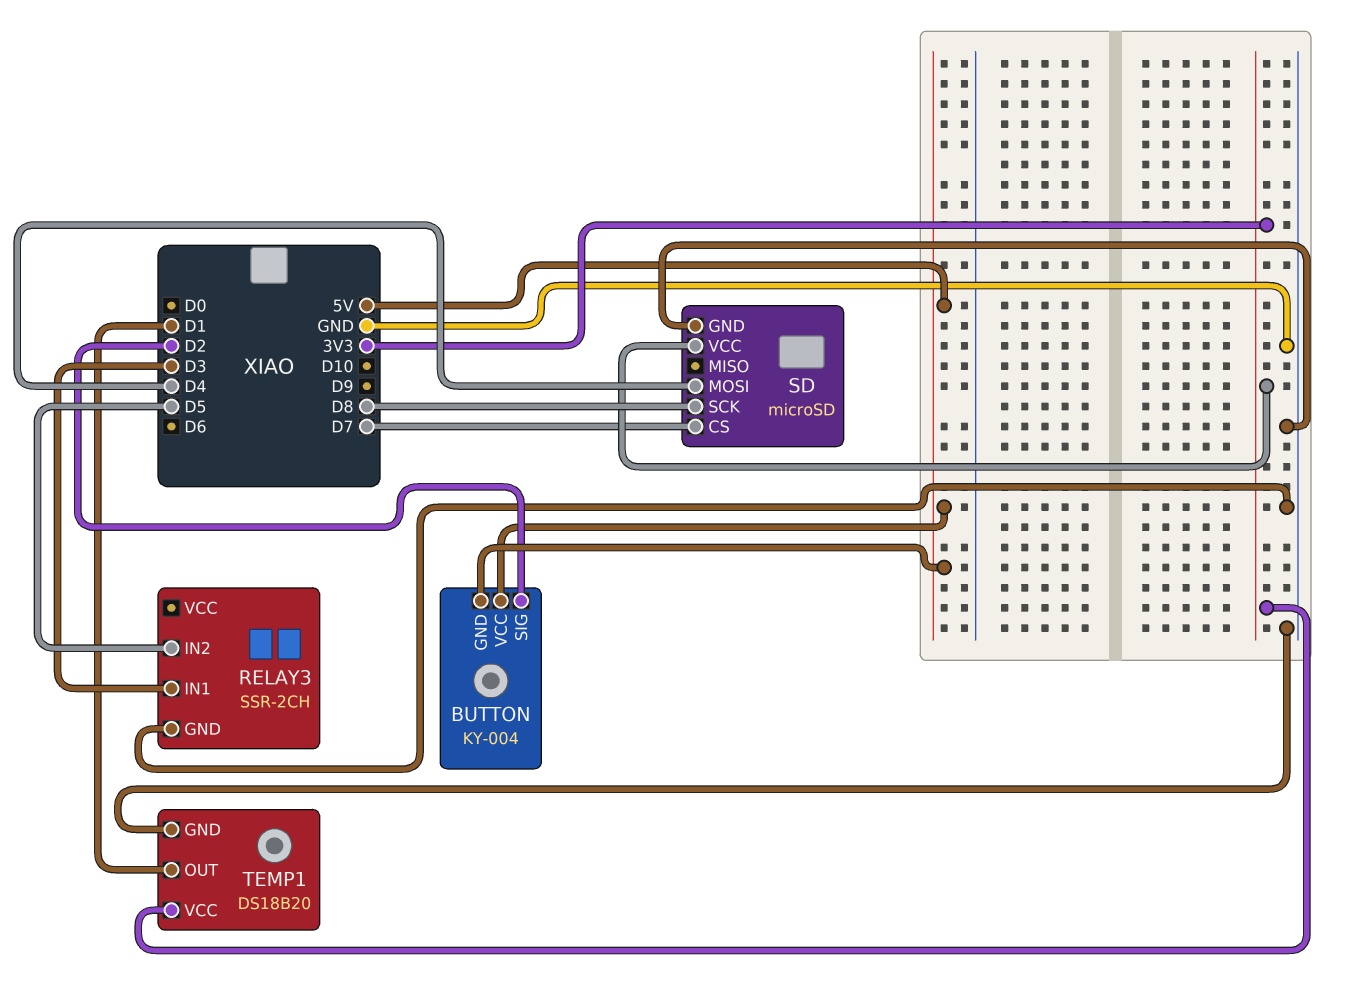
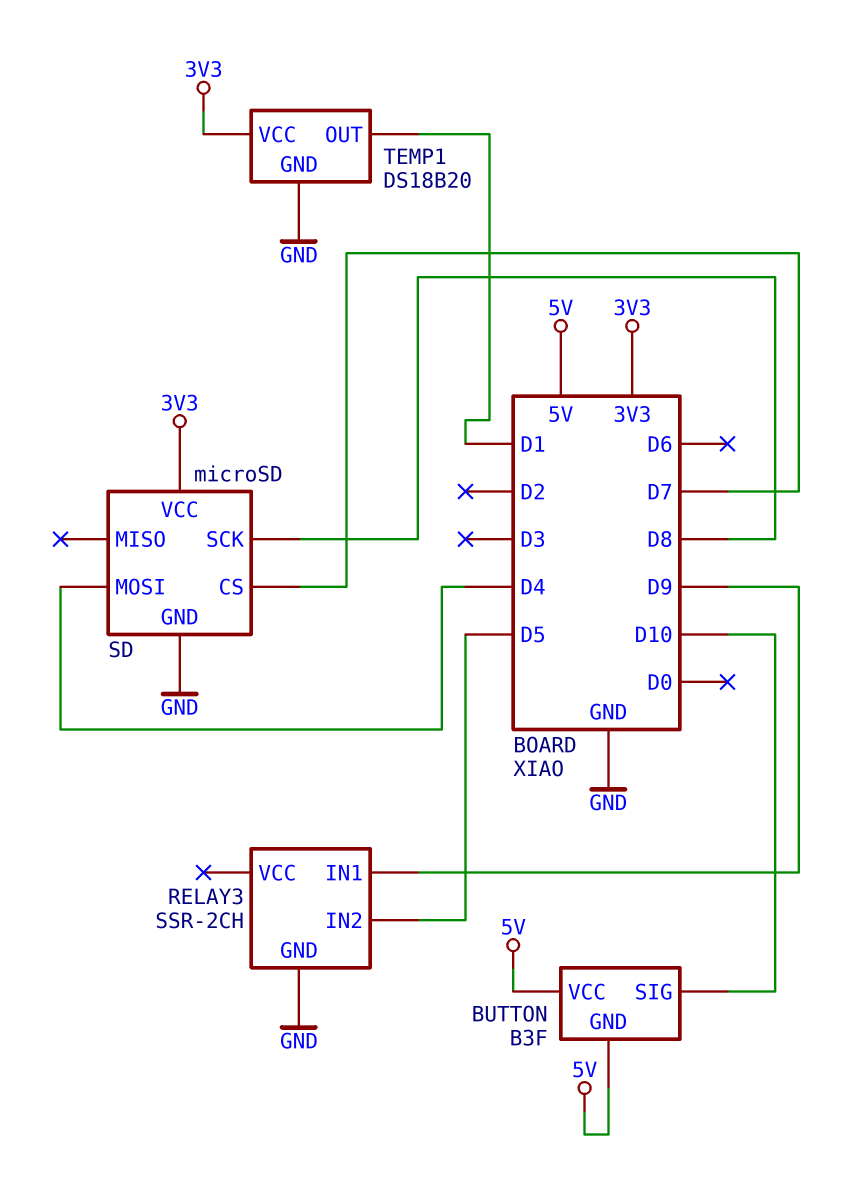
BUTTON: KY-004 -> B3F
BUTTON pin SIG: D2 -> D10
RELAY3 pin IN1: D3 -> D9

